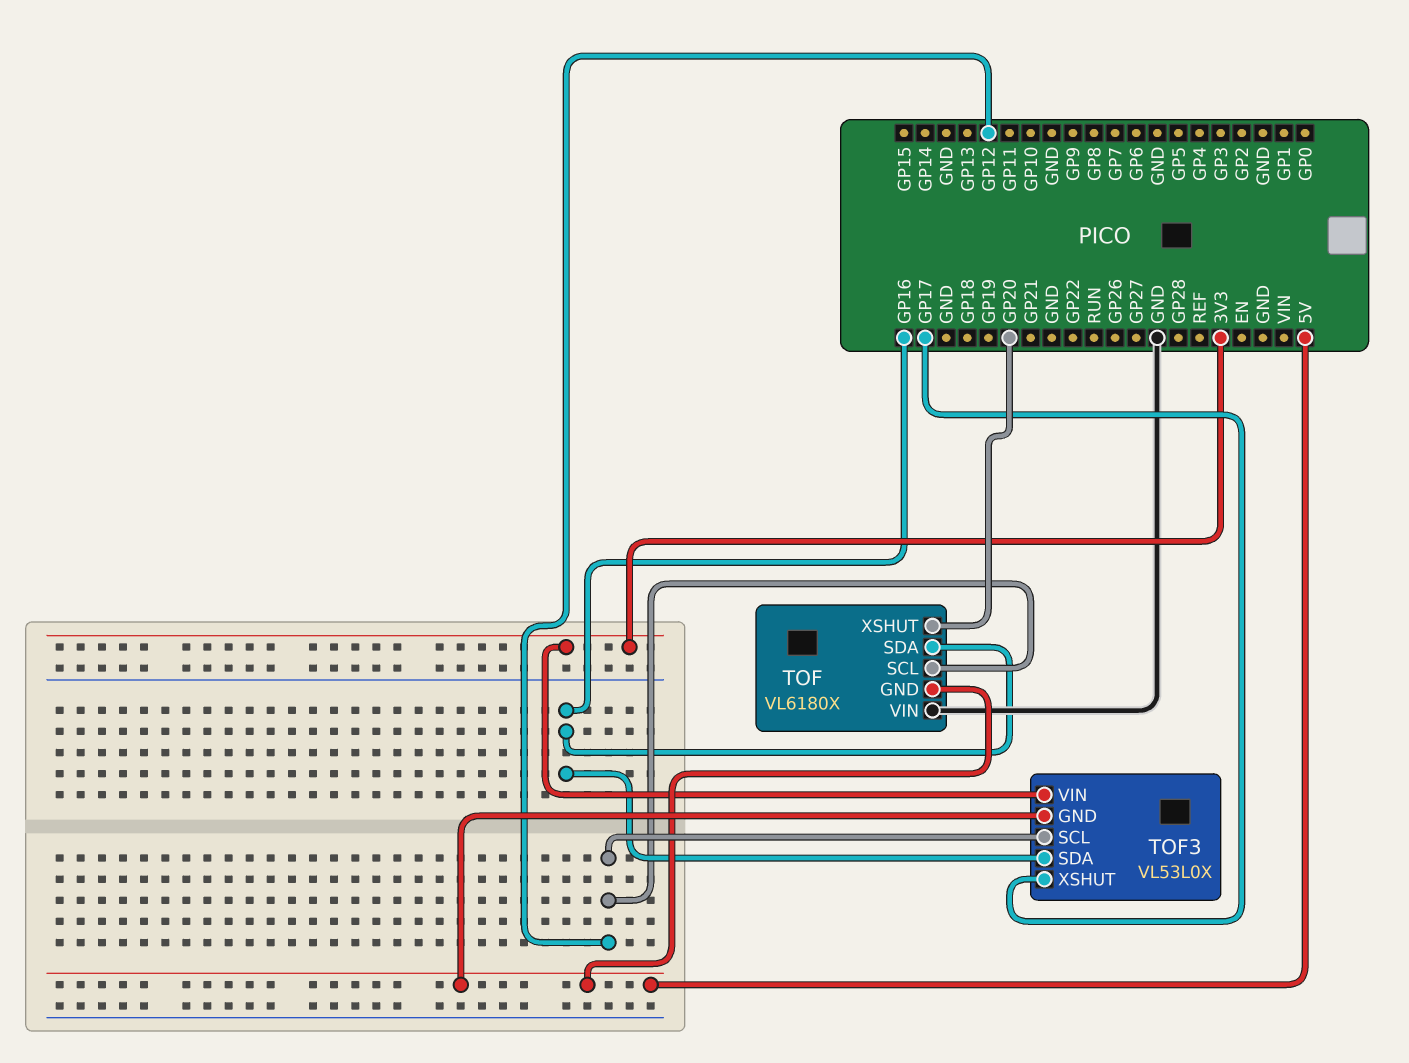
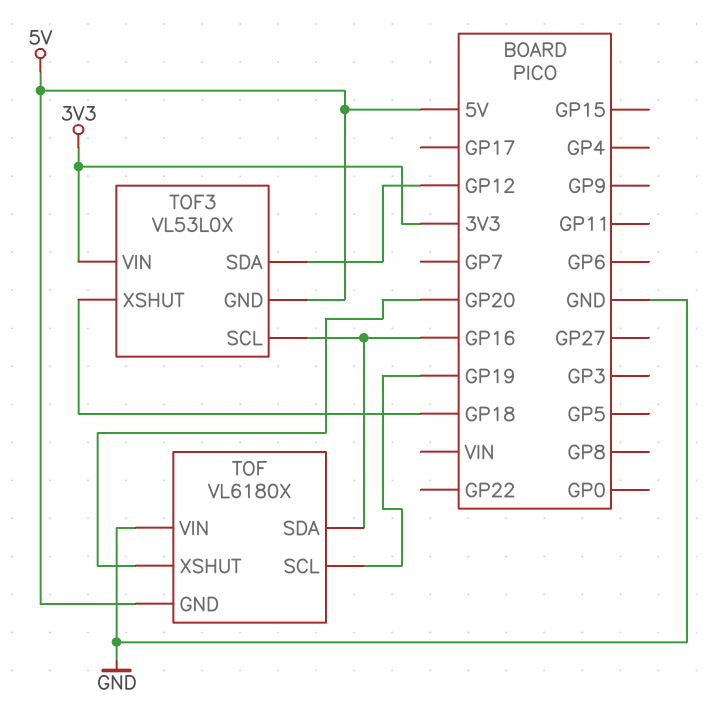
TOF pin SCL: GP12 -> GP19
TOF3 pin SCL: GP12 -> GP16
TOF3 pin SDA: GP16 -> GP12
TOF3 pin XSHUT: GP17 -> GP18

